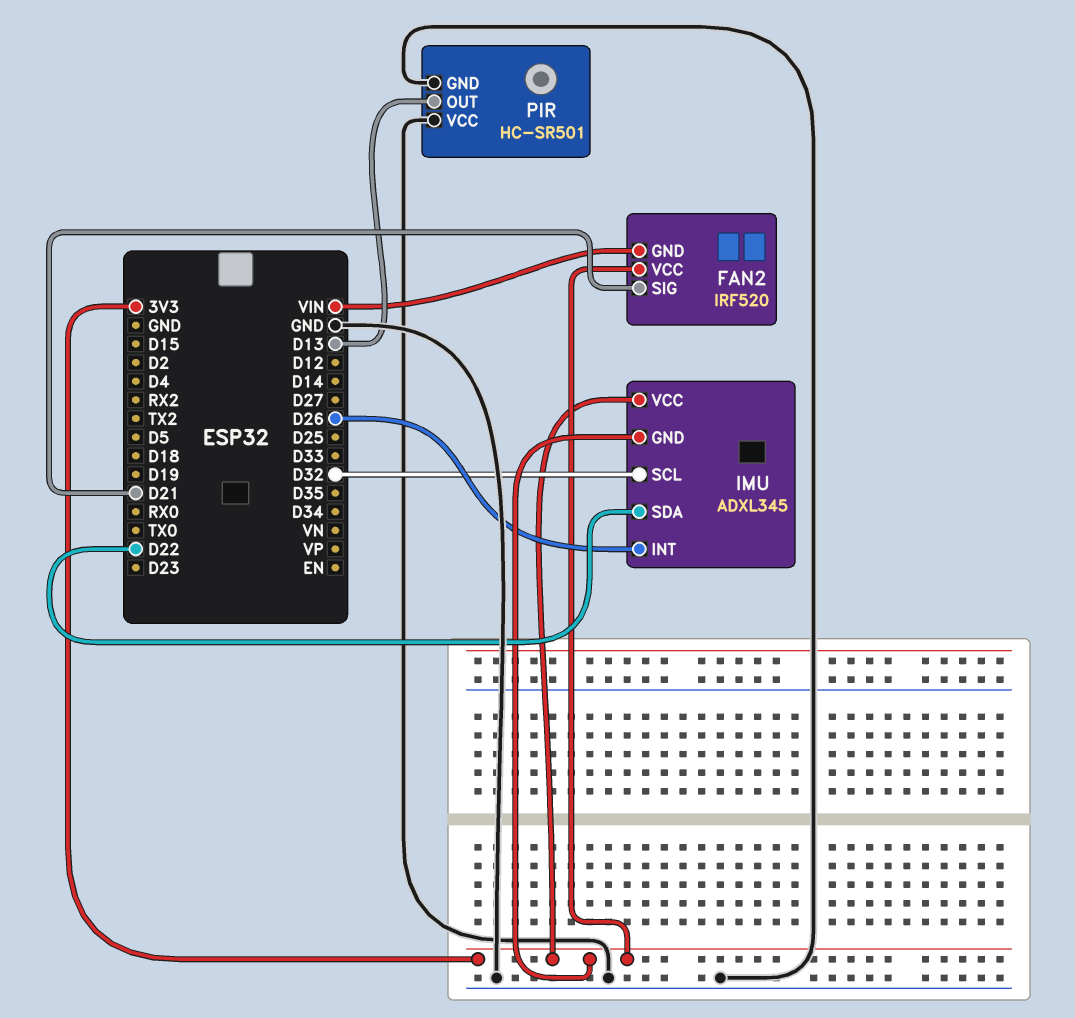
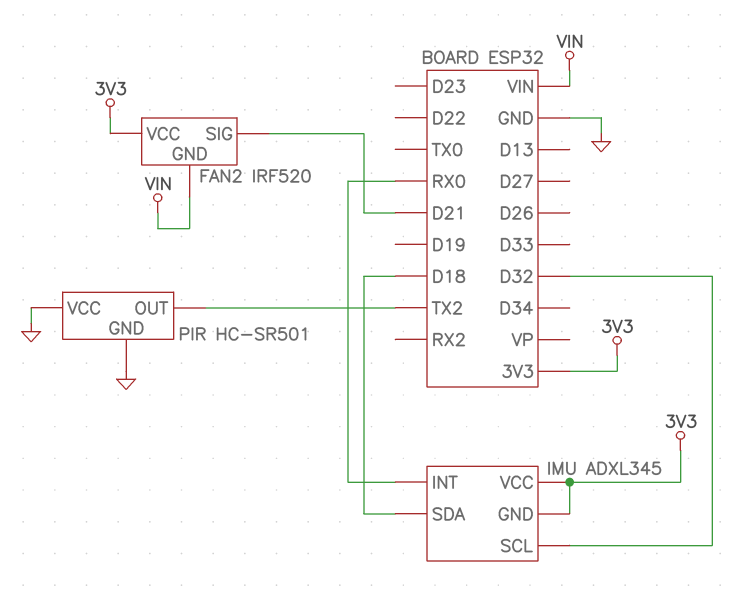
IMU pin INT: D26 -> RX0
IMU pin SDA: D22 -> D18
PIR pin OUT: D13 -> TX2

